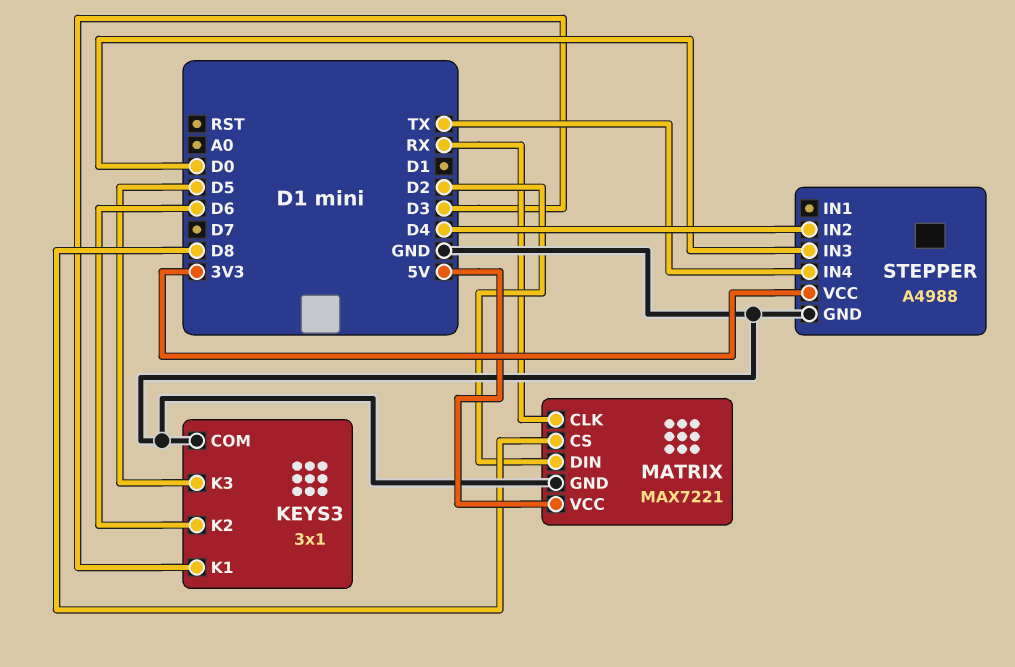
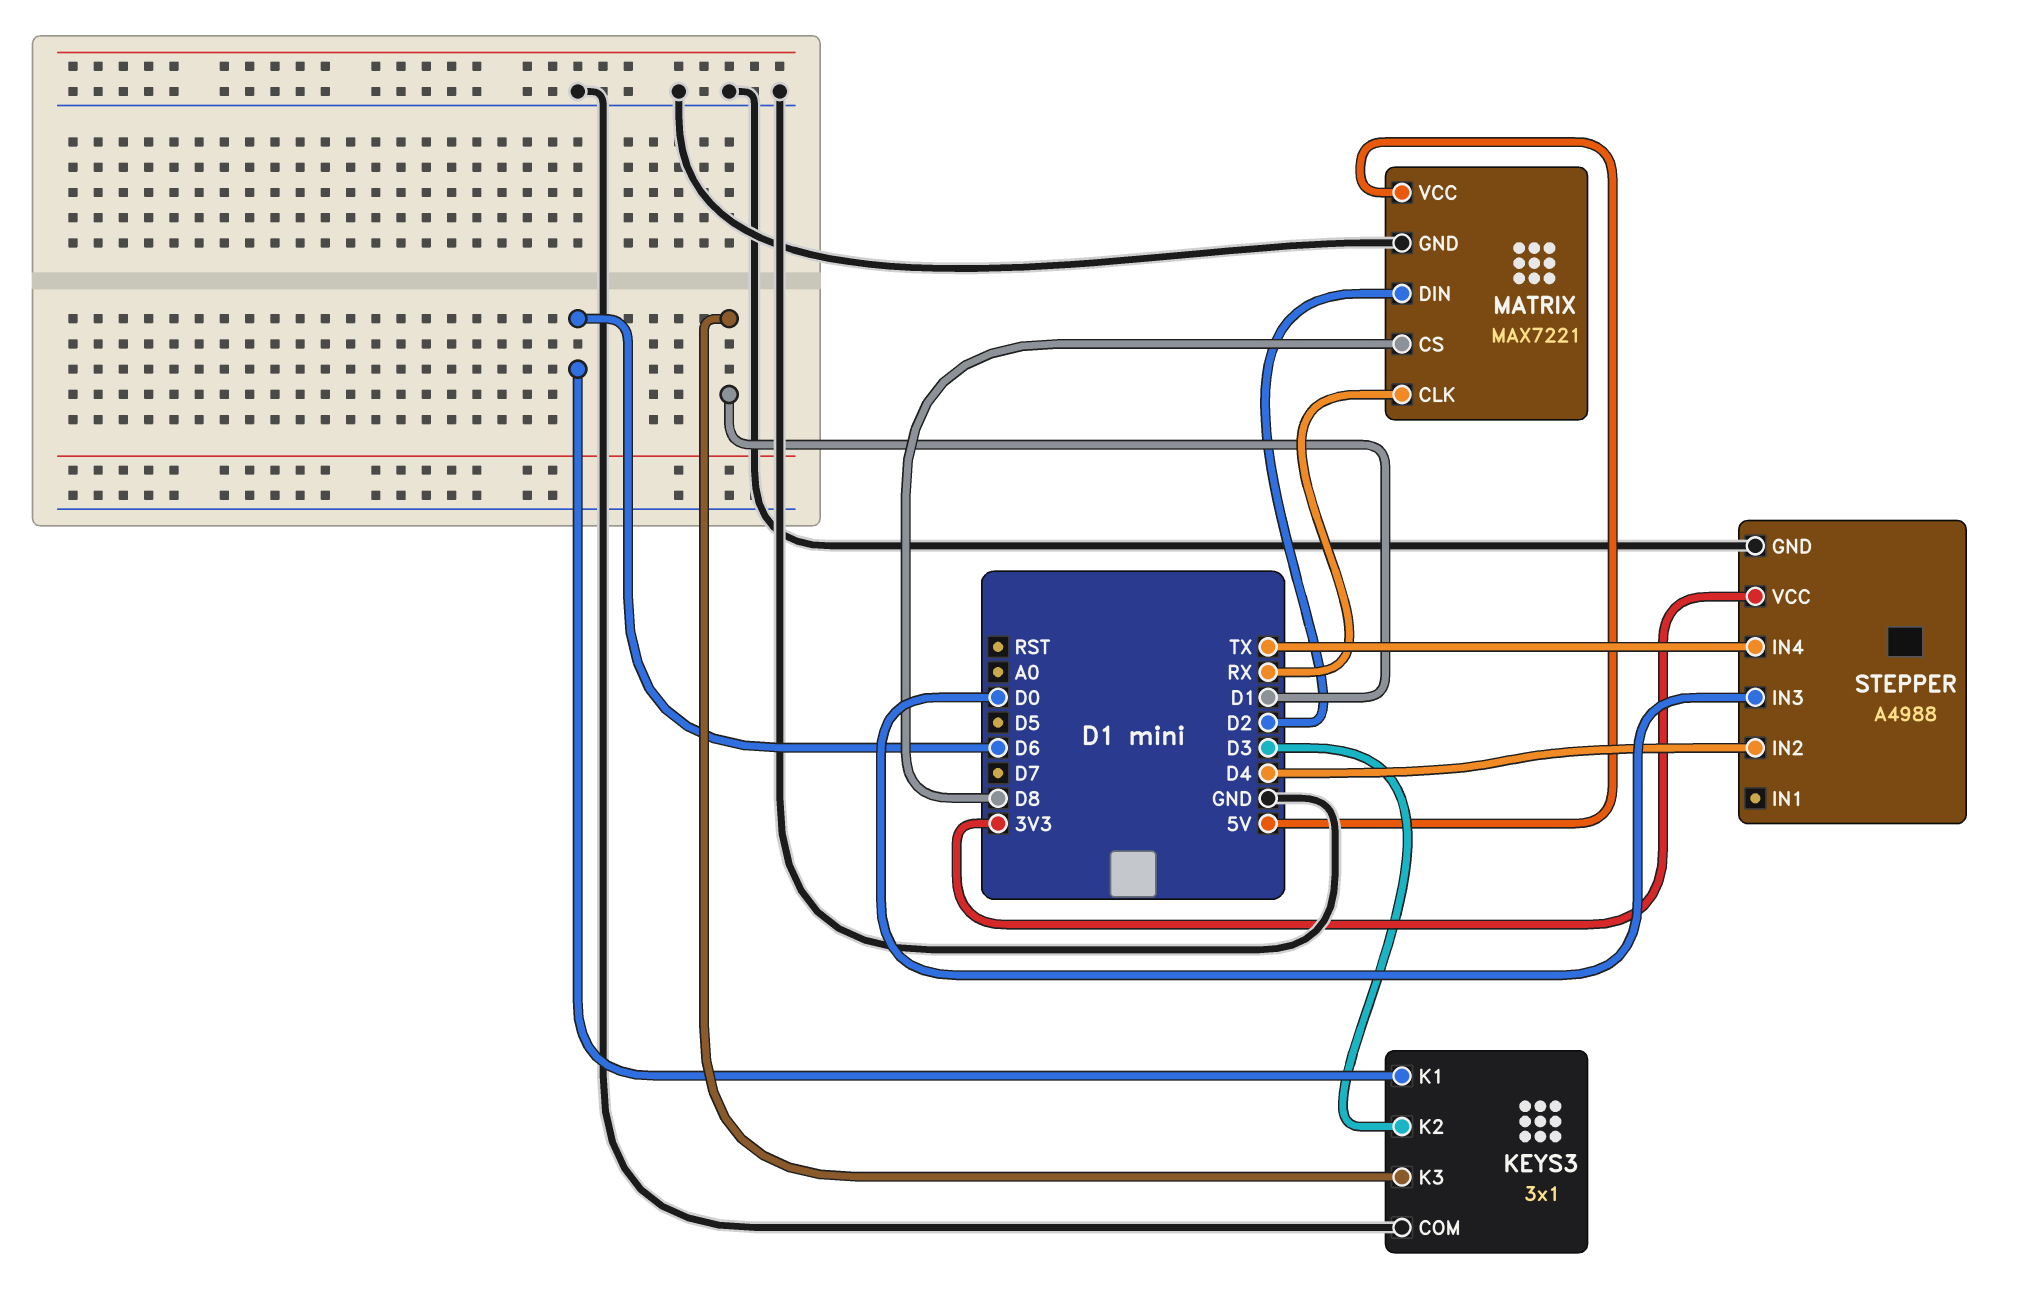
KEYS3 pin K1: D3 -> D6
KEYS3 pin K2: D6 -> D3
KEYS3 pin K3: D5 -> D1

